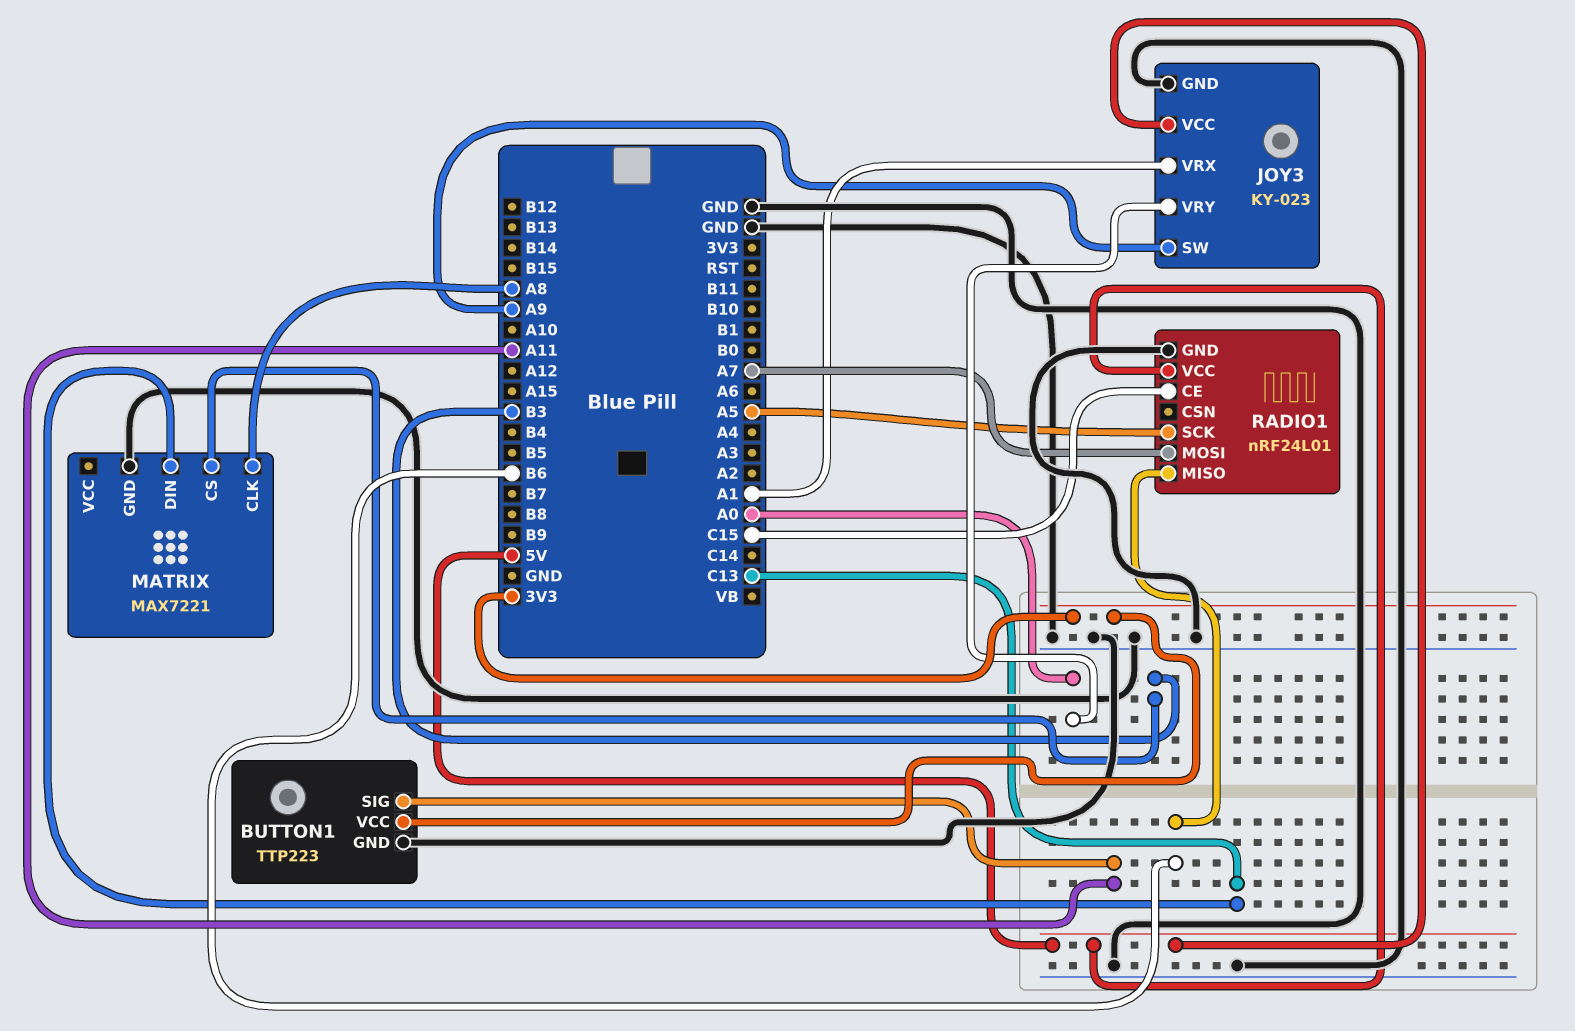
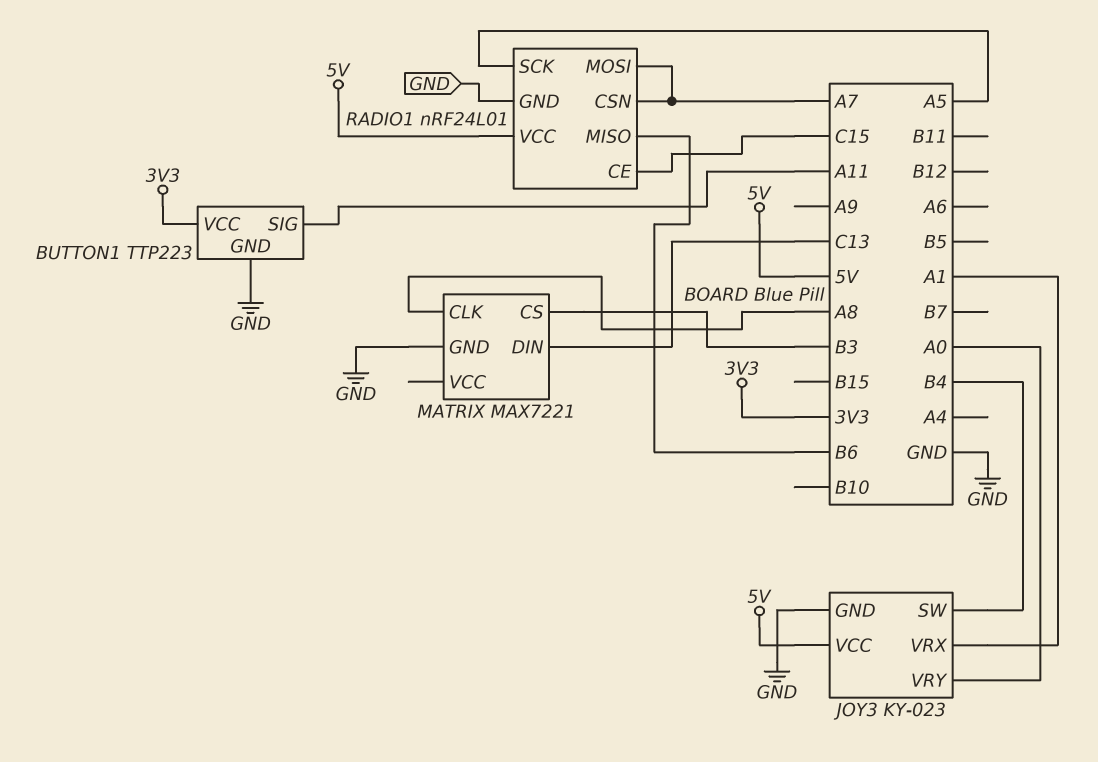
JOY3 pin SW: A9 -> B4
RADIO1 pin CSN: none -> A7

